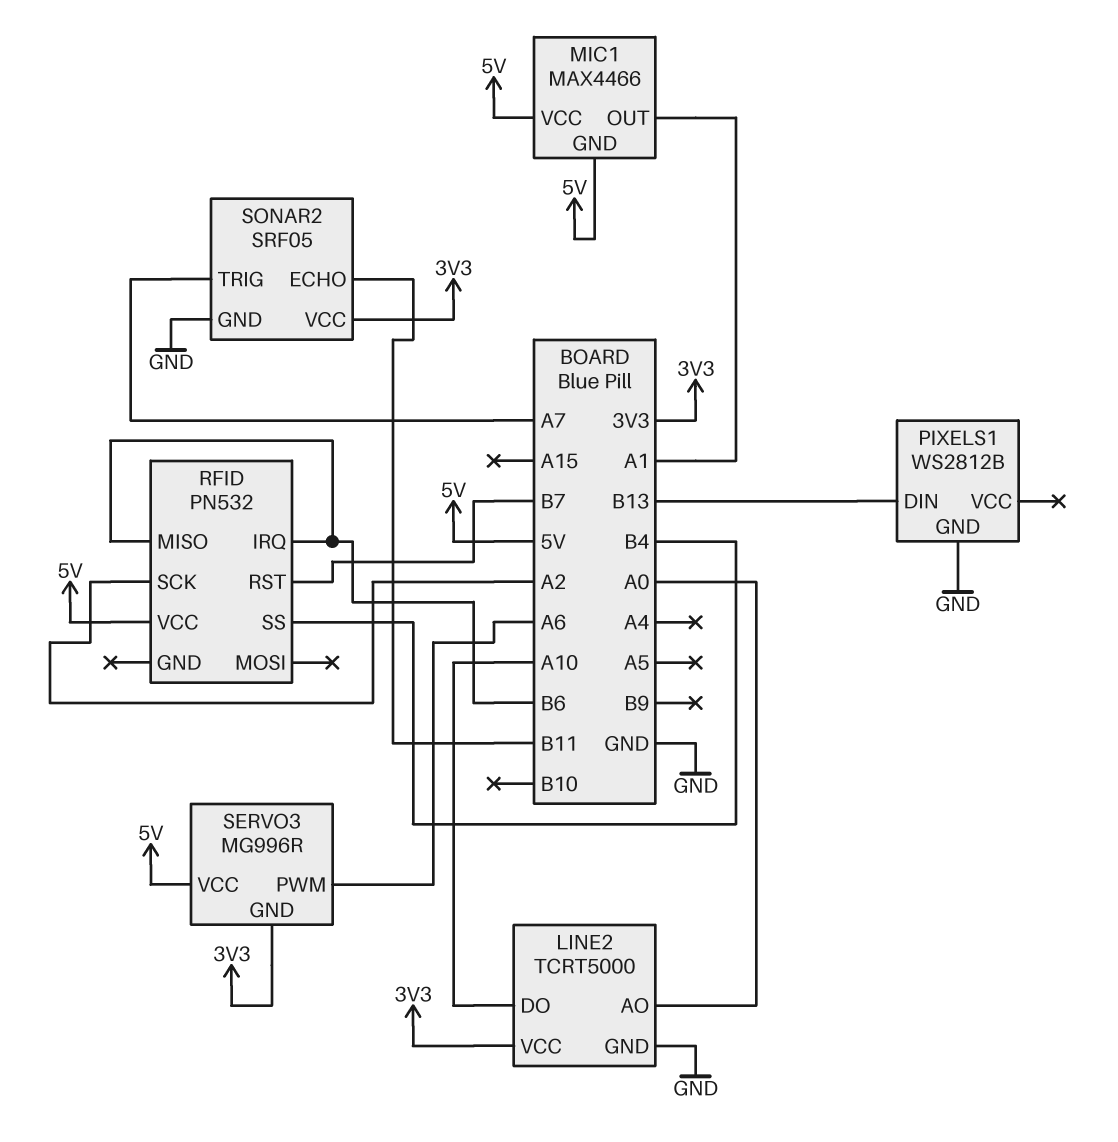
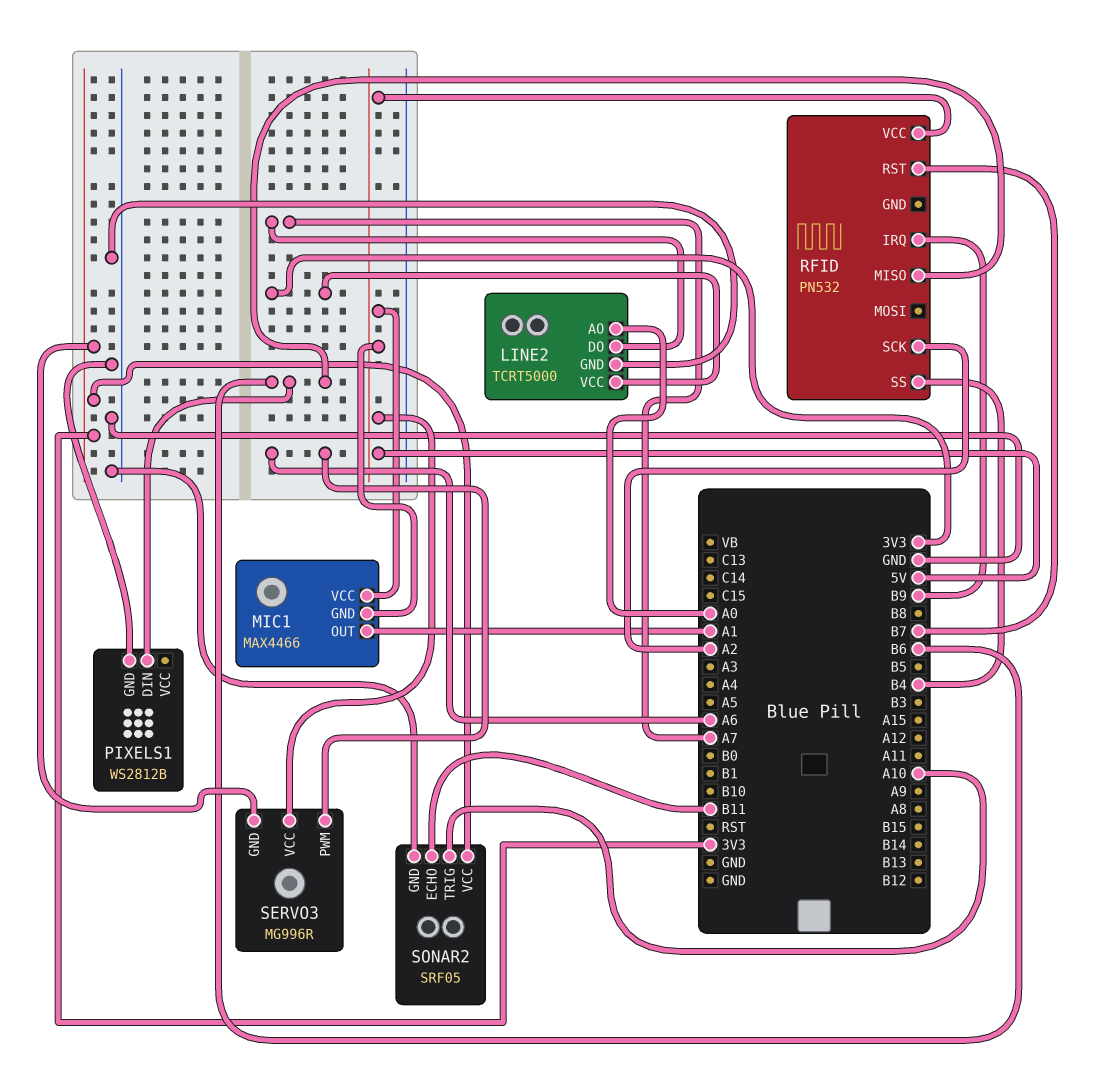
LINE2 pin DO: A10 -> A7
PIXELS1 pin DIN: B13 -> B6
RFID pin IRQ: B6 -> B9
SONAR2 pin TRIG: A7 -> A10

